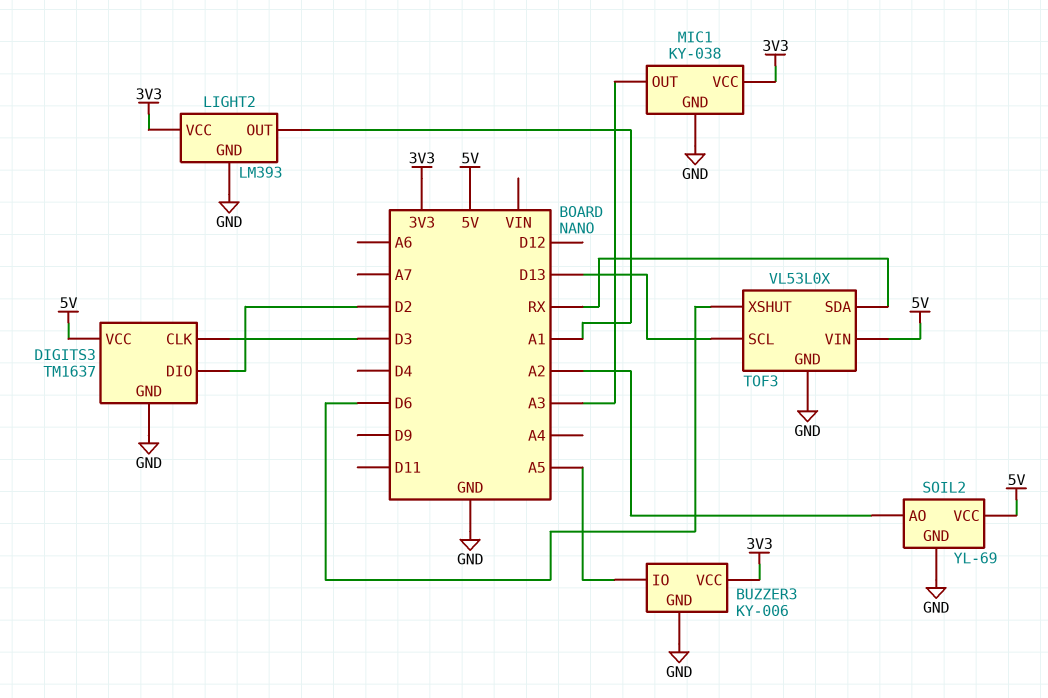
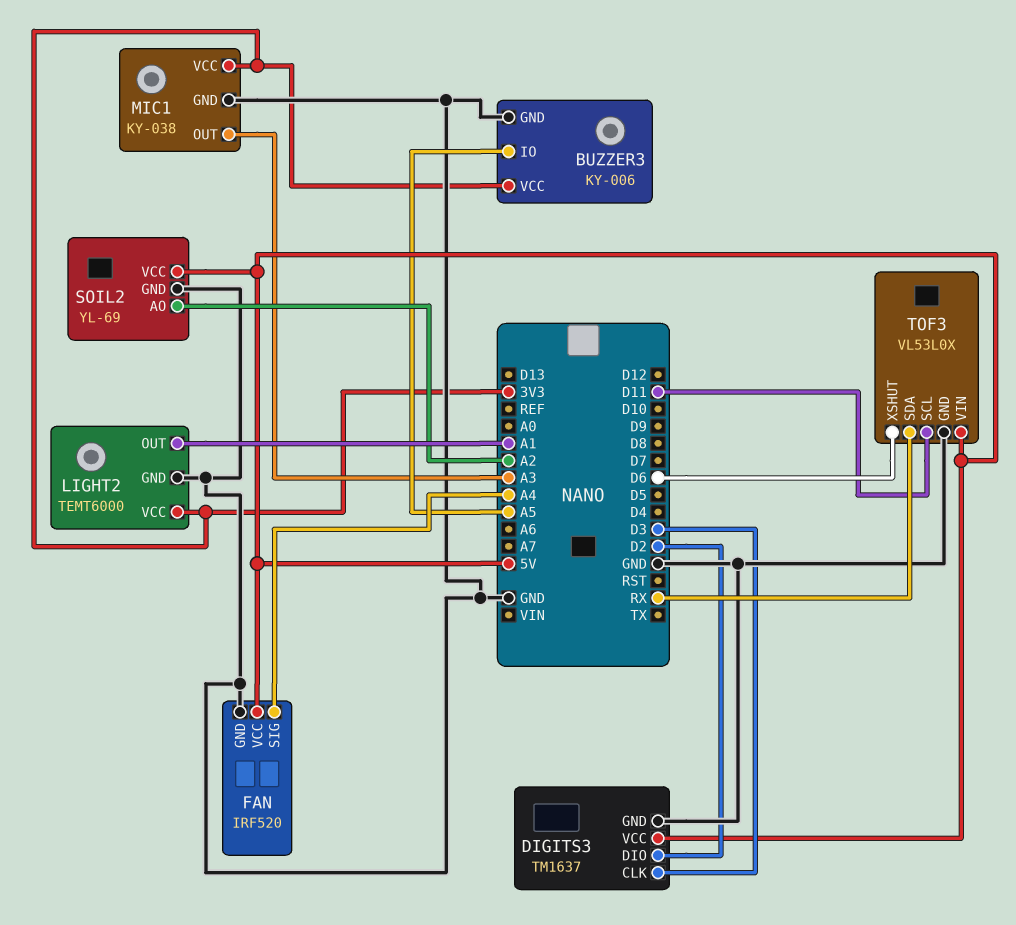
FAN: none -> IRF520
FAN pin GND: none -> GND
FAN pin SIG: none -> A4
FAN pin VCC: none -> 5V
LIGHT2: LM393 -> TEMT6000
TOF3 pin SCL: D13 -> D11

